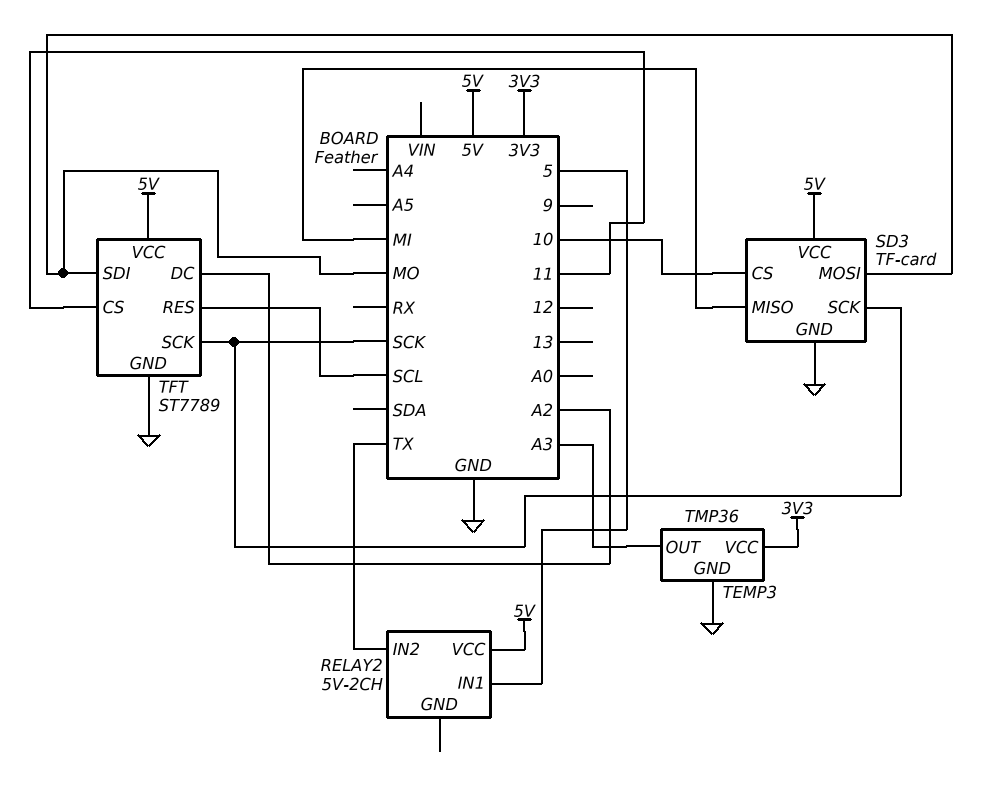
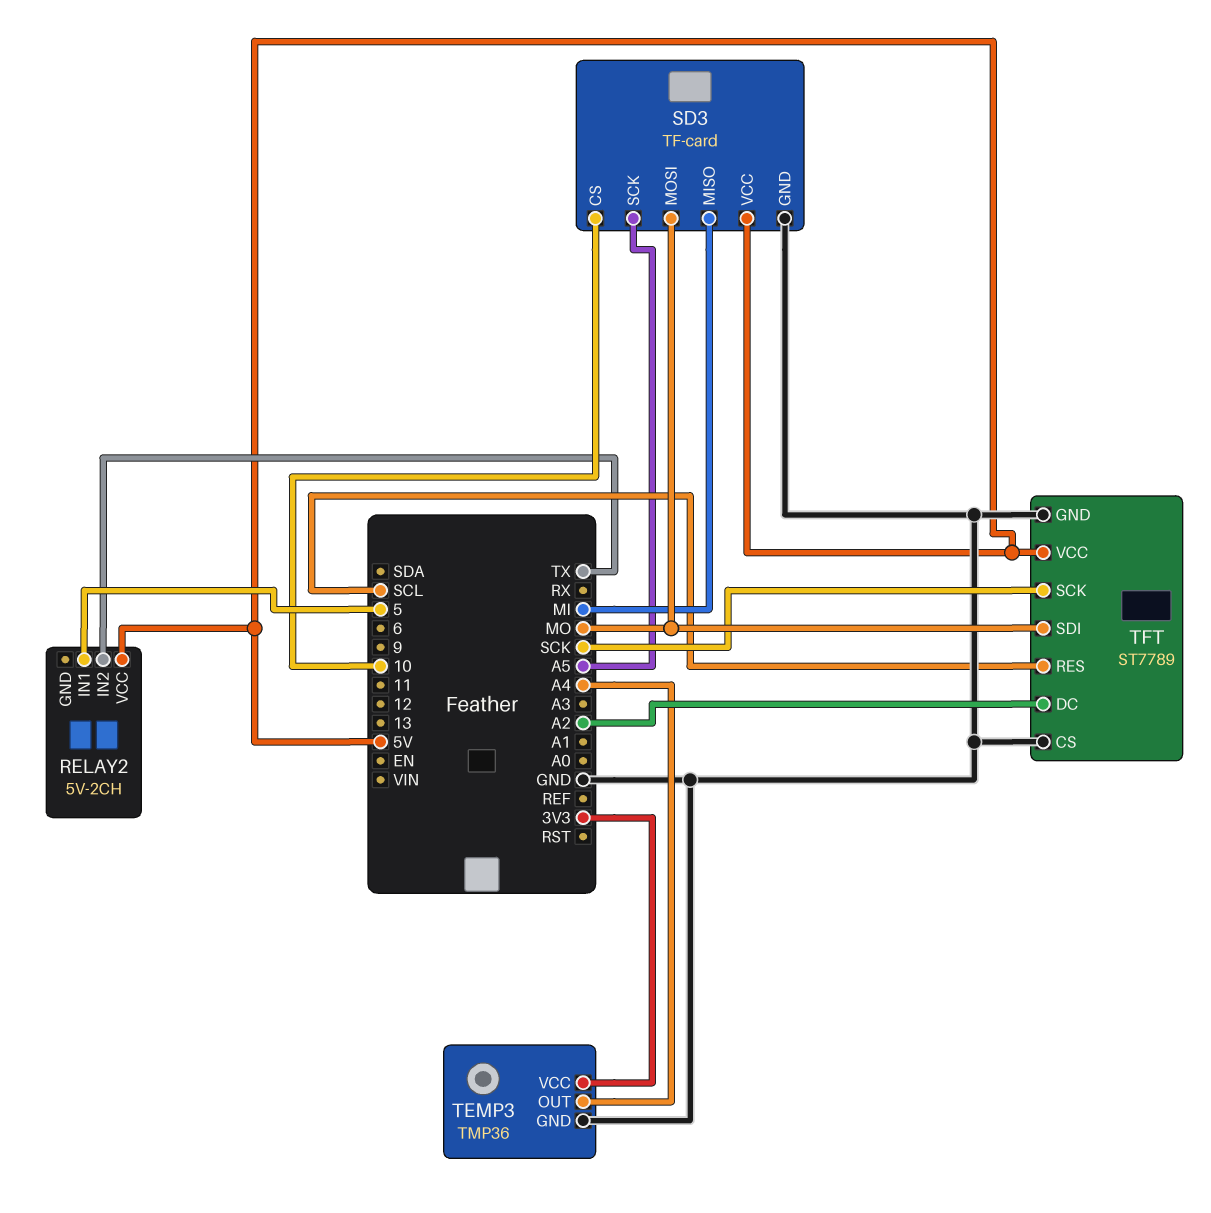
SD3 pin SCK: SCK -> A5
TEMP3 pin OUT: A3 -> A4
TFT pin CS: 11 -> GND

